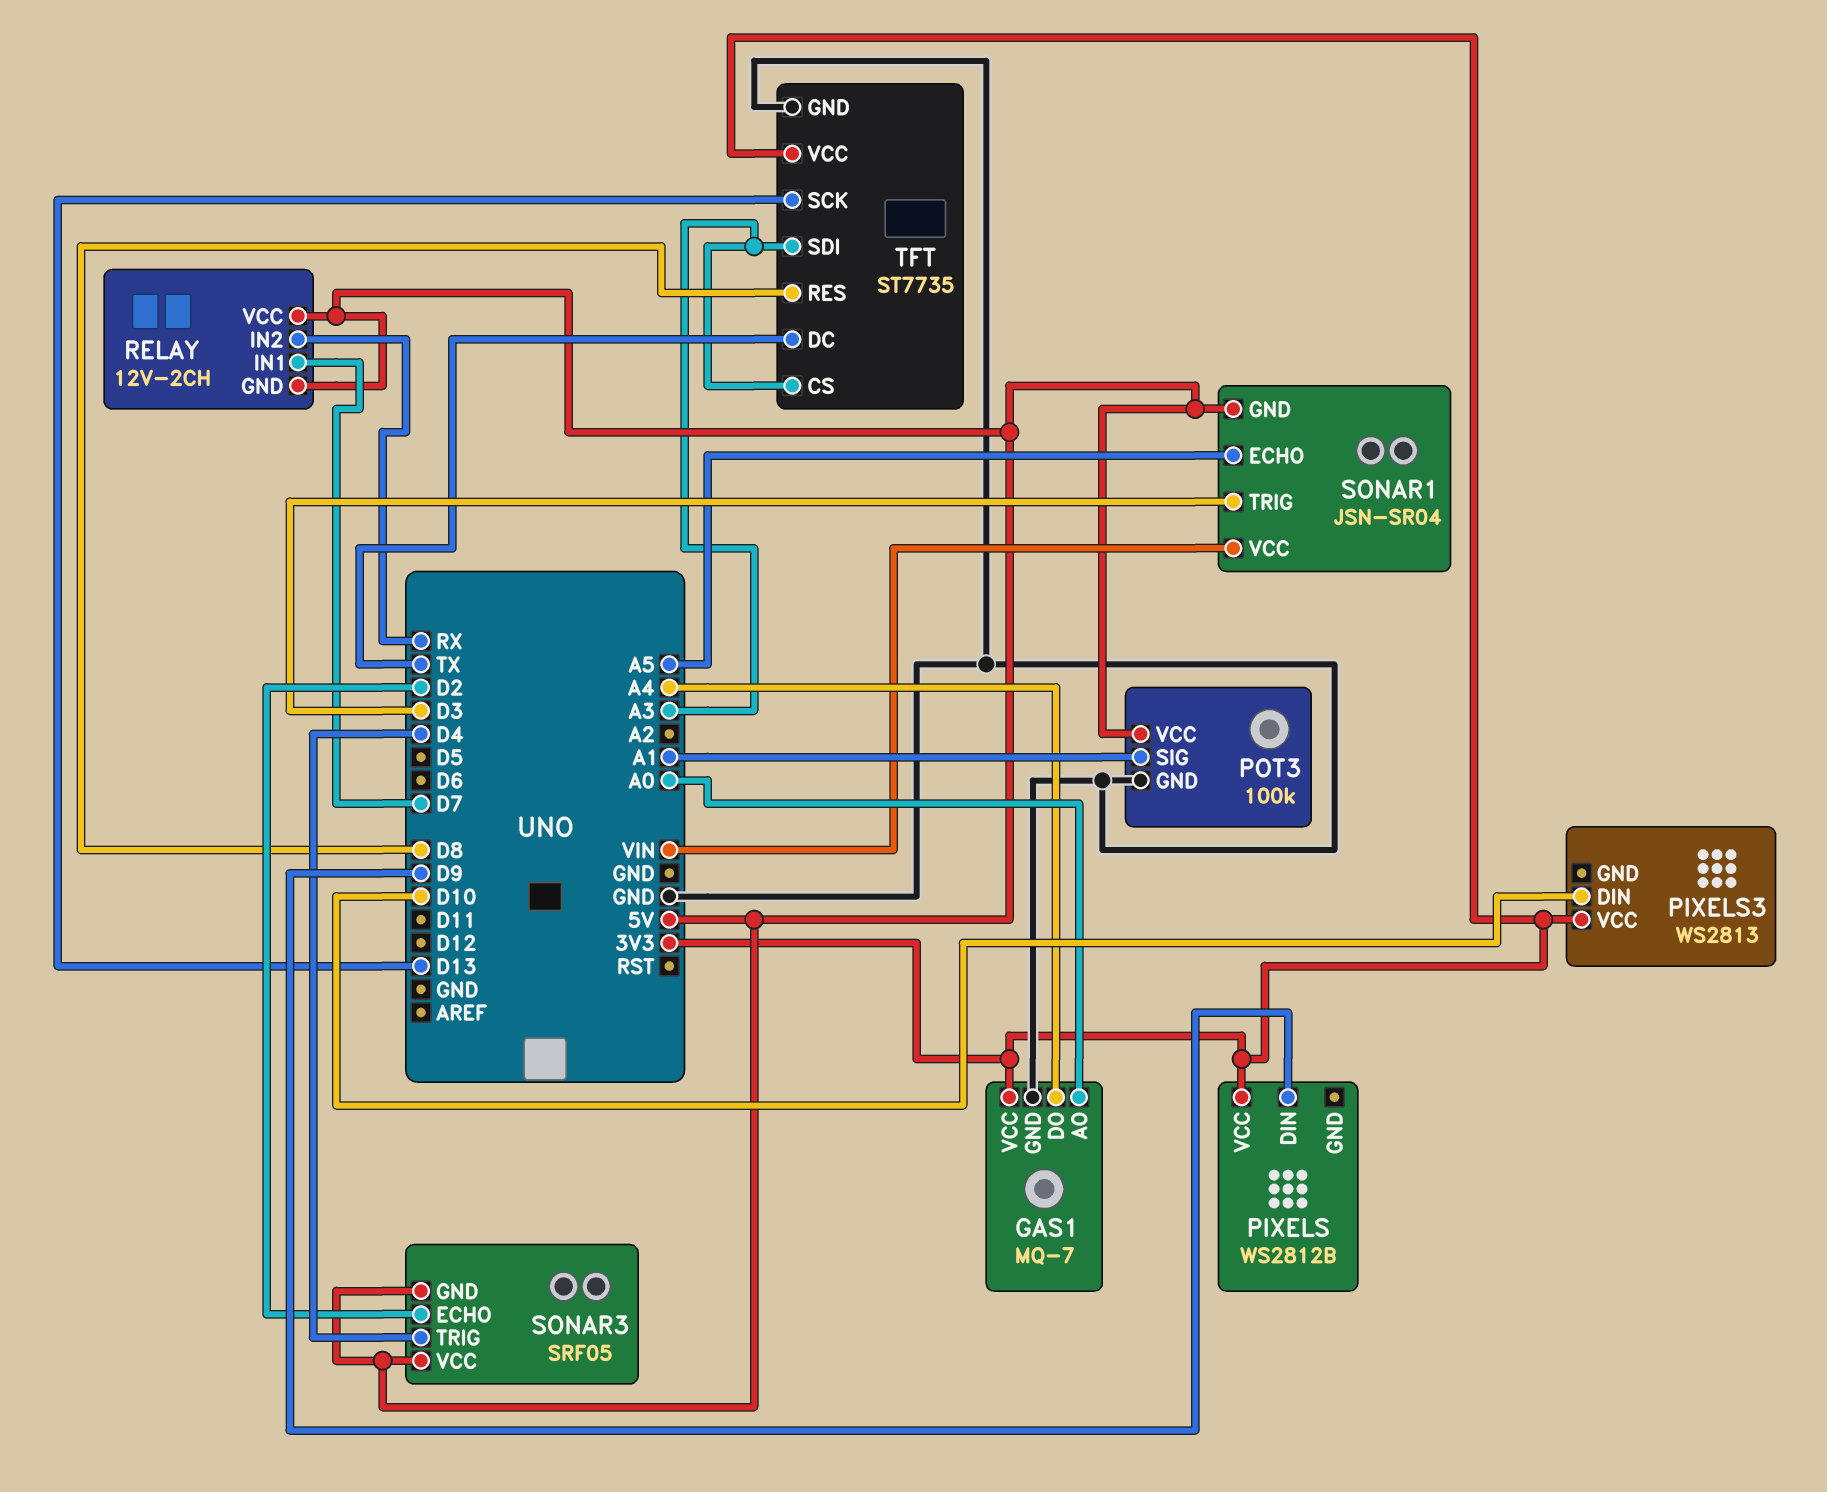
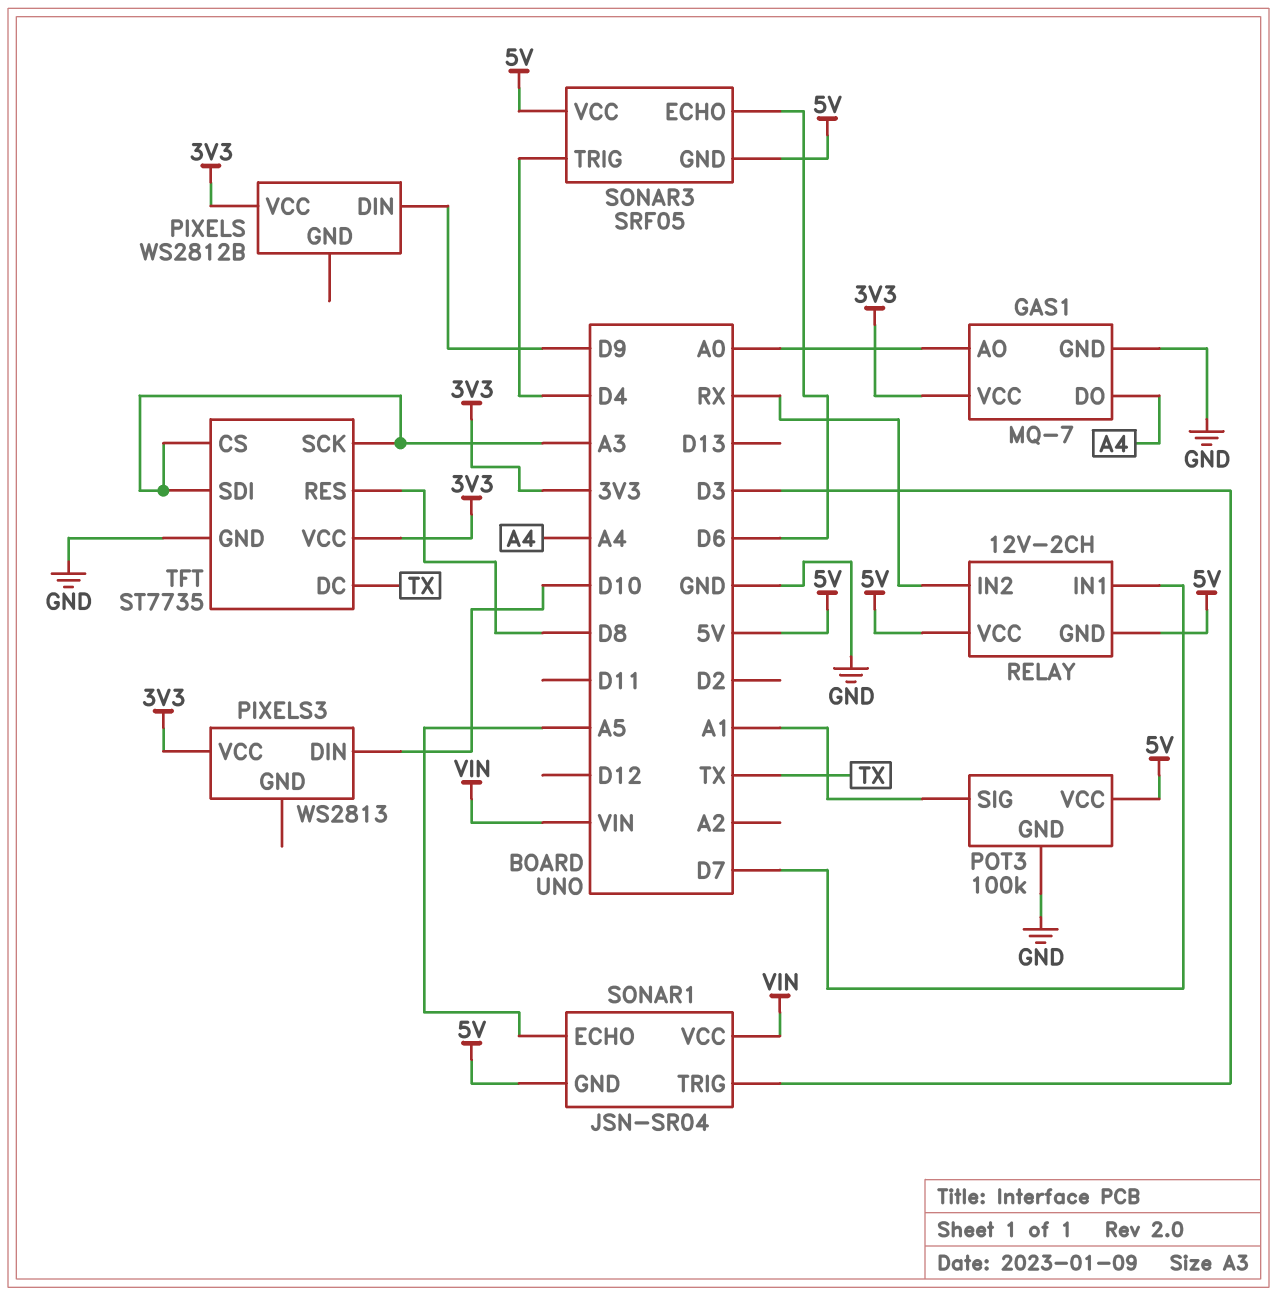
SONAR3 pin ECHO: D2 -> D6
TFT pin SCK: D13 -> A3

